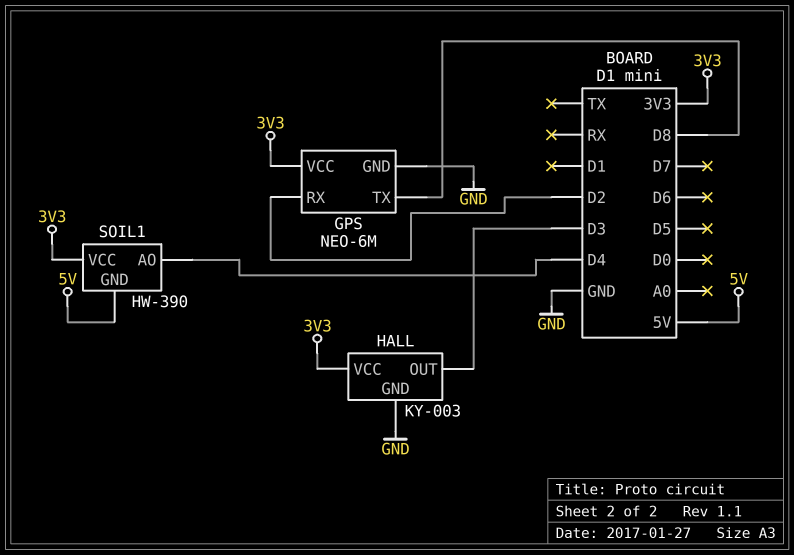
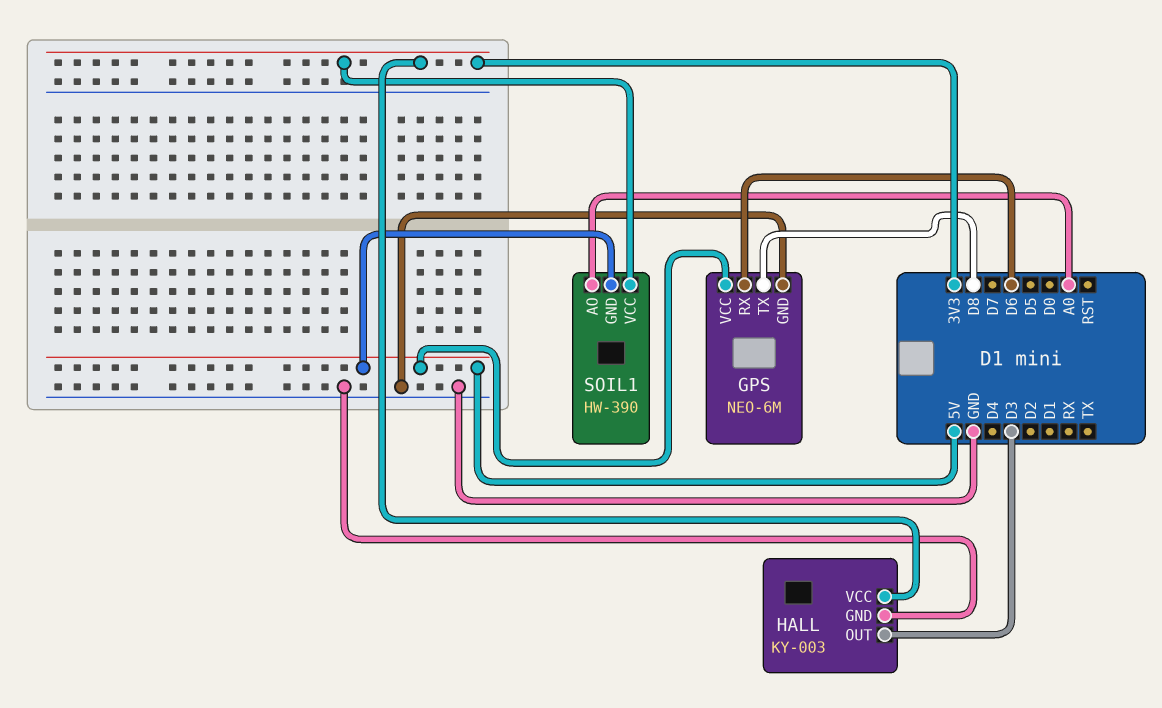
GPS pin RX: D2 -> D6
GPS pin VCC: 3V3 -> 5V
SOIL1 pin AO: D4 -> A0

